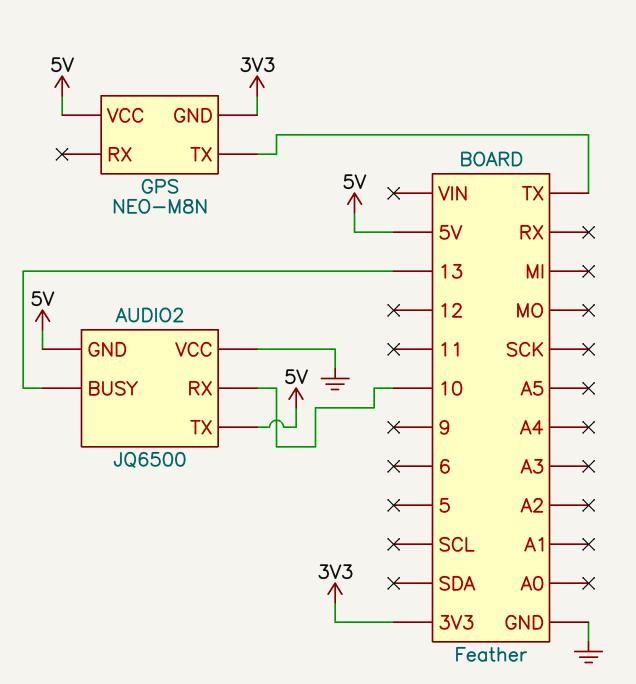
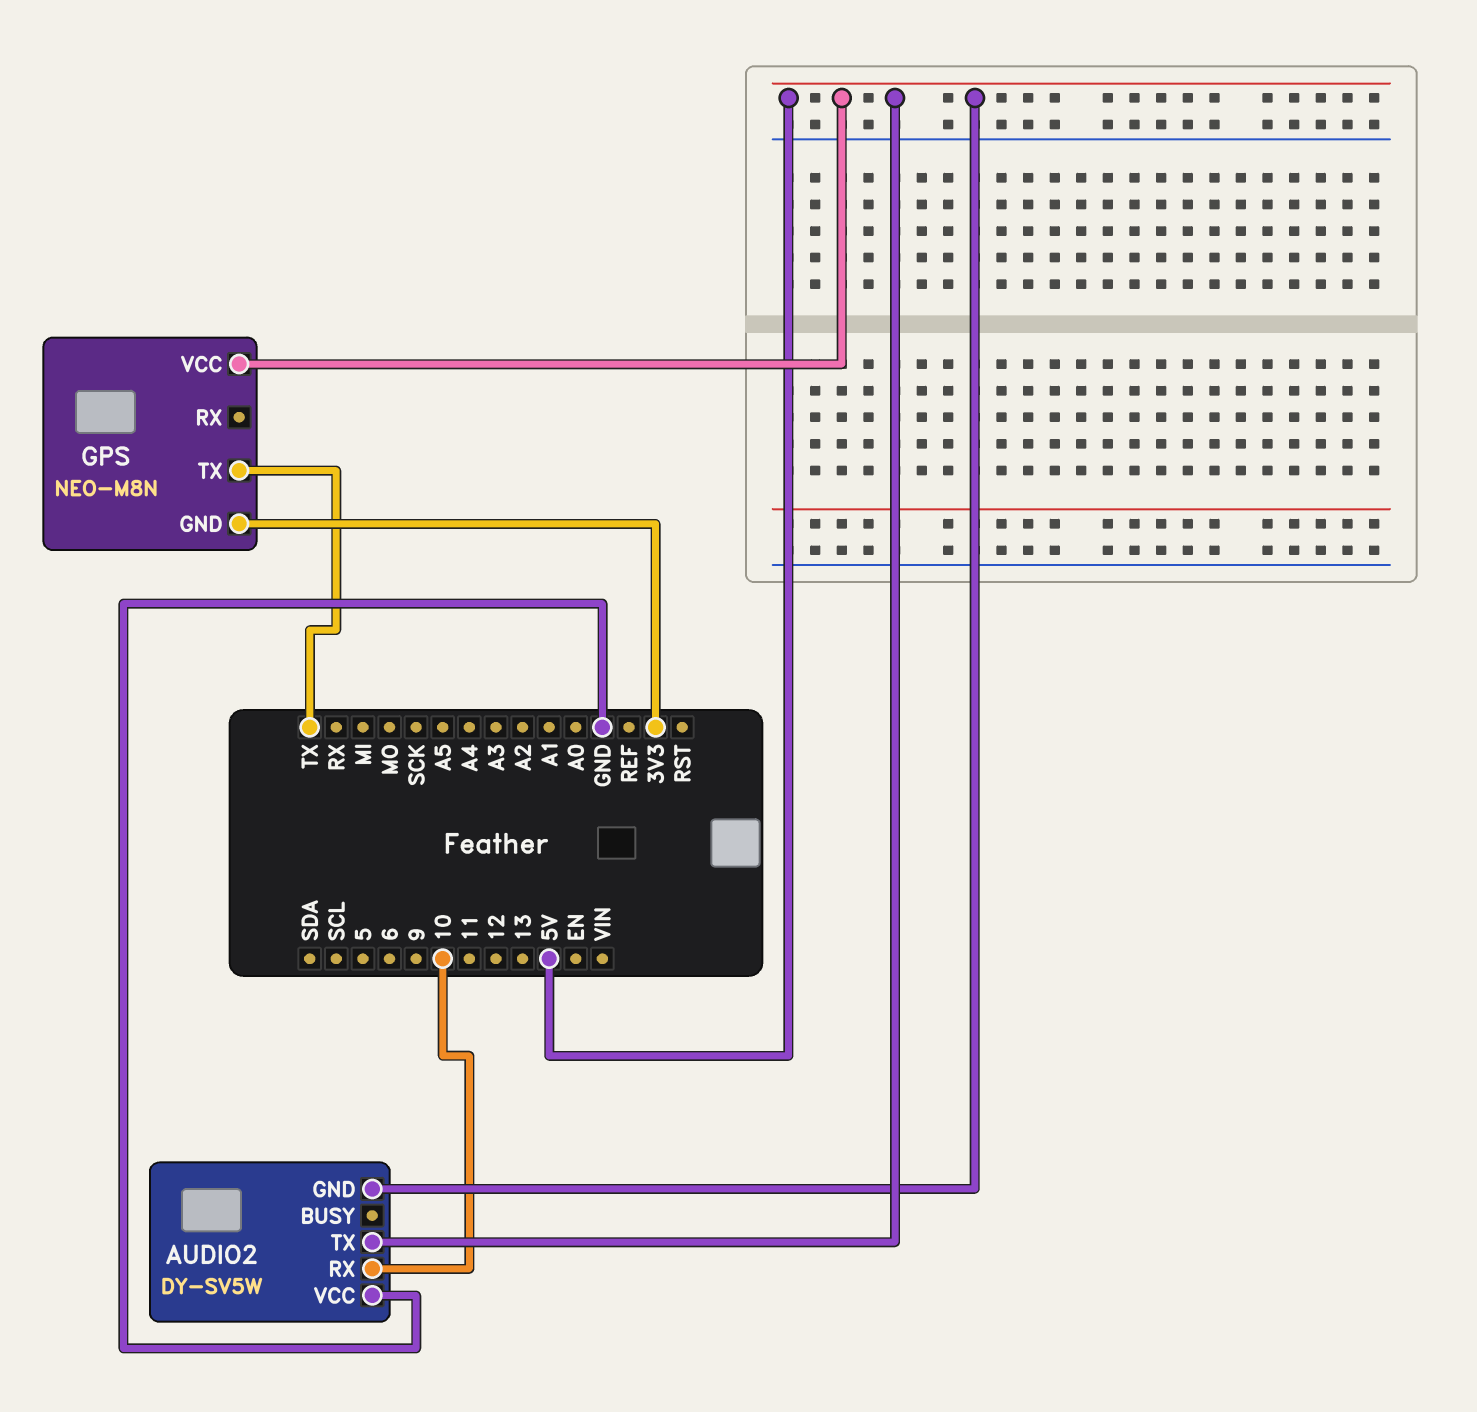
AUDIO2: JQ6500 -> DY-SV5W
AUDIO2 pin BUSY: 13 -> none

